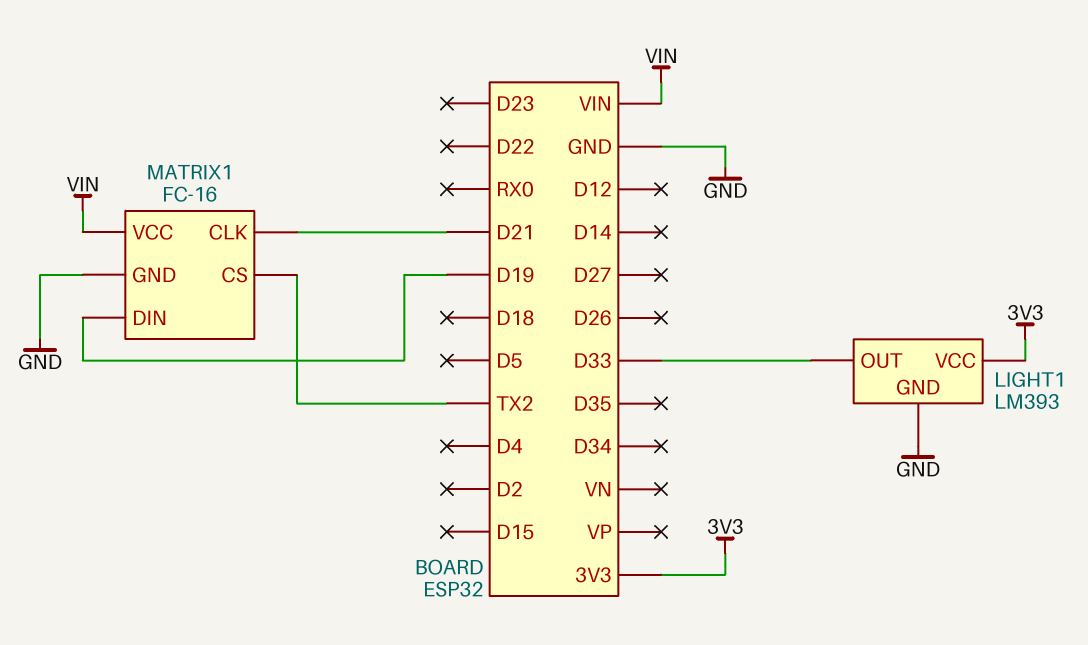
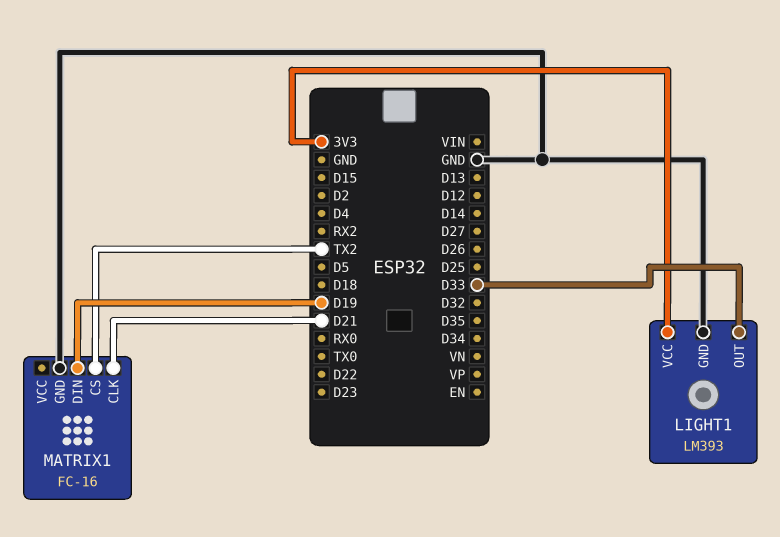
MATRIX1 pin VCC: VIN -> none

